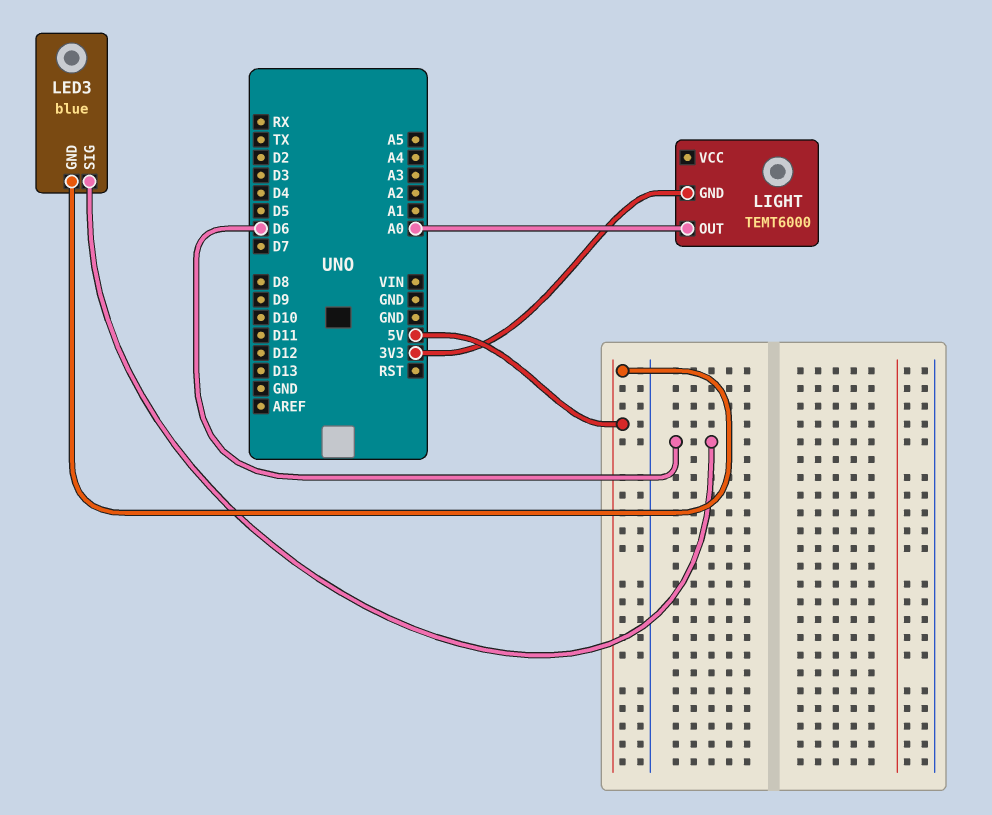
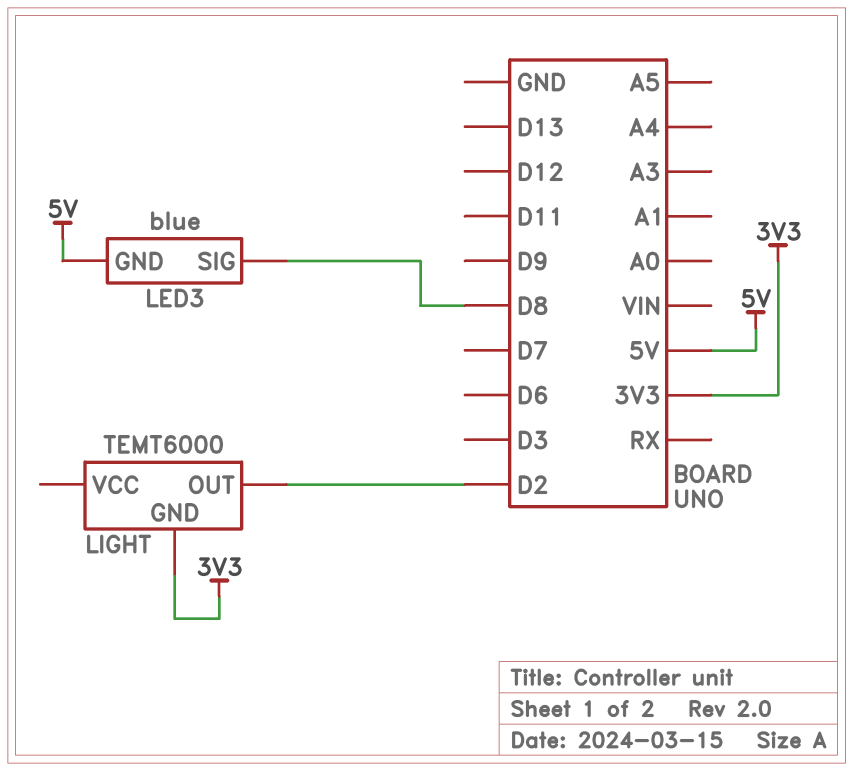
LED3 pin SIG: D6 -> D8
LIGHT pin OUT: A0 -> D2

